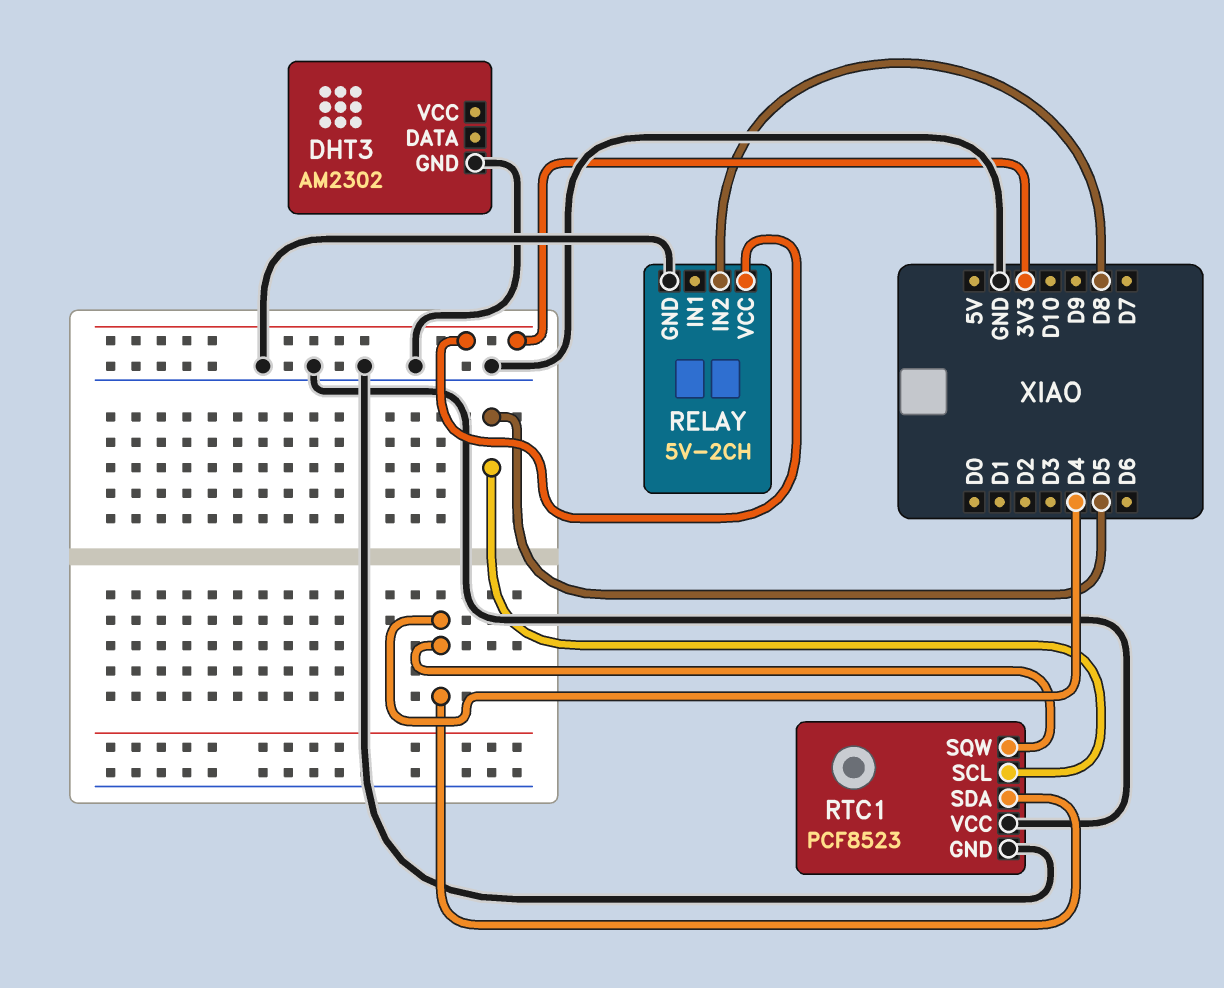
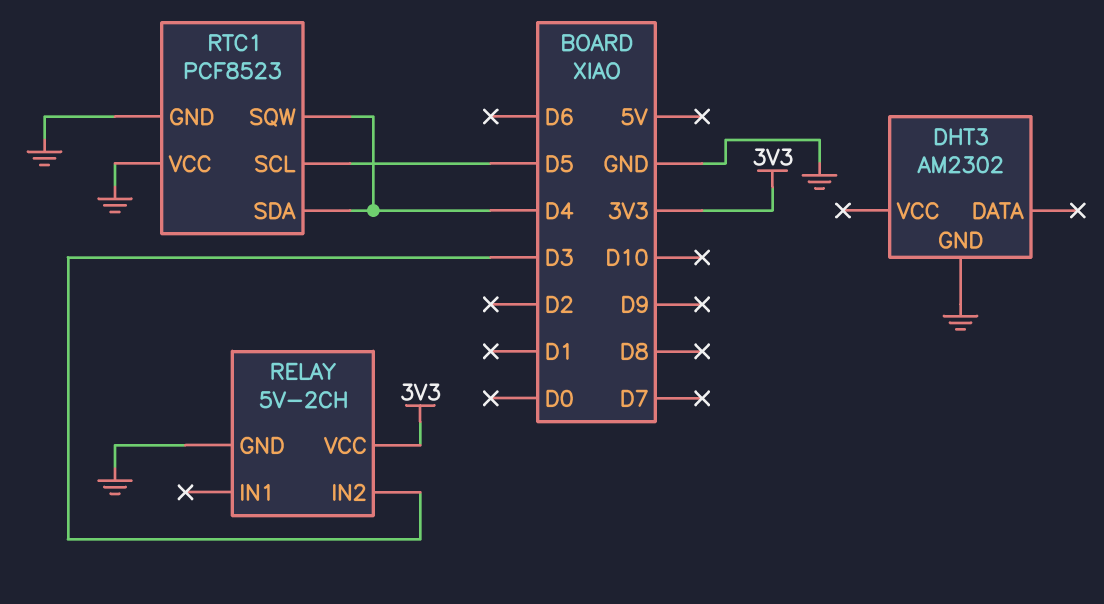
RELAY pin IN2: D8 -> D3

